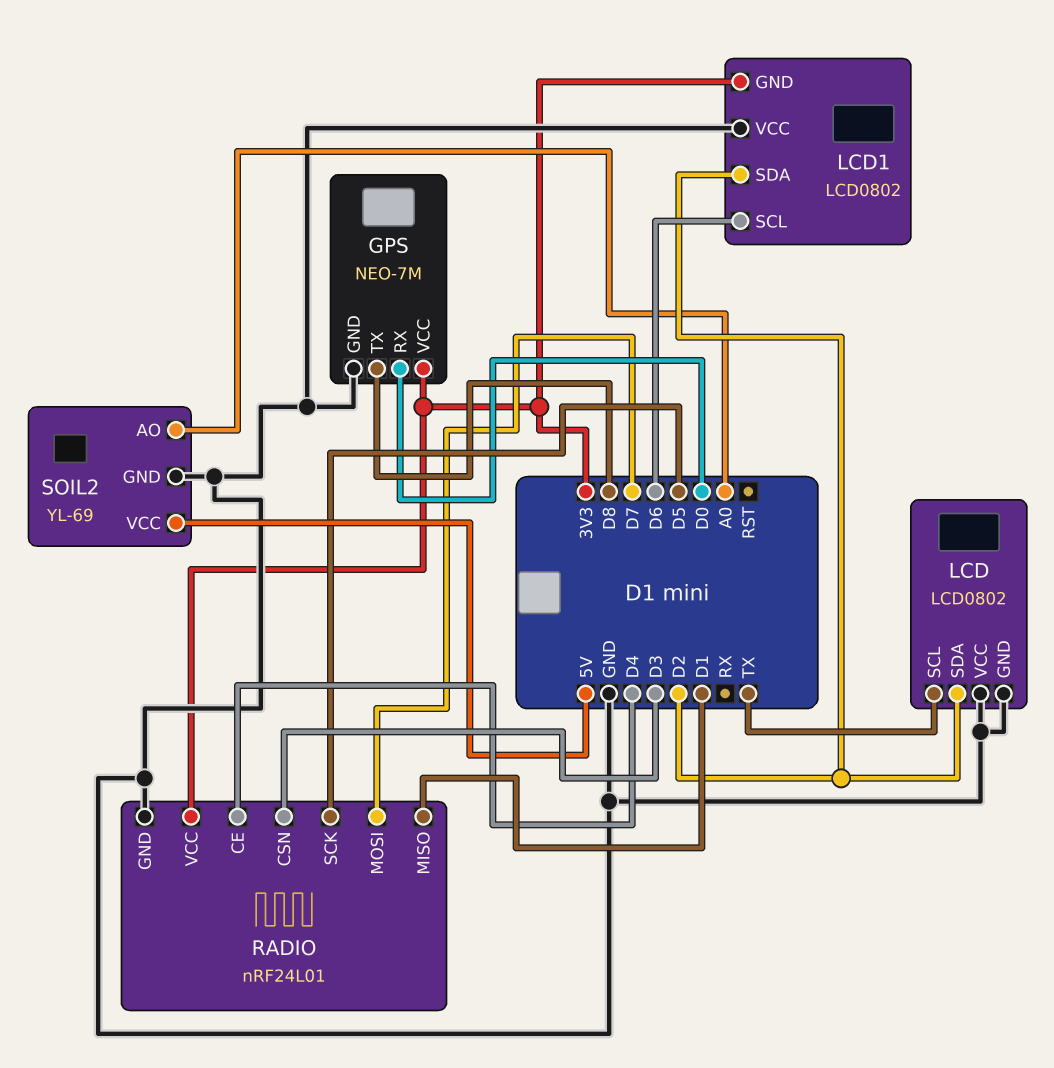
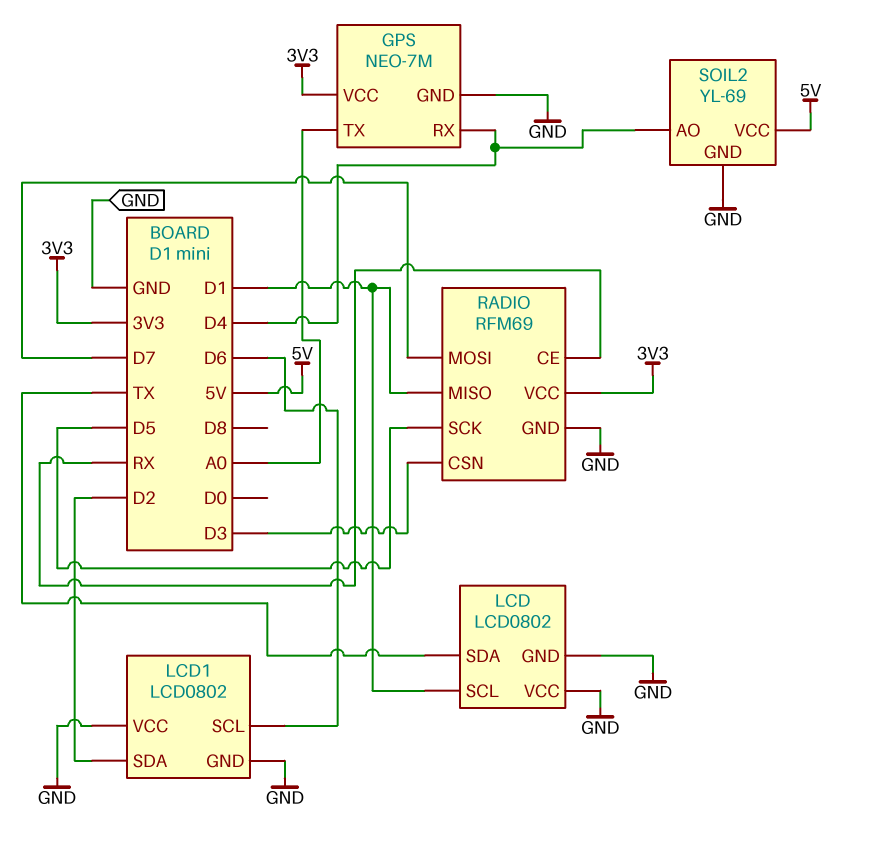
GPS pin RX: D0 -> D4
GPS pin TX: D8 -> A0
LCD pin SCL: TX -> D1
LCD pin SDA: D2 -> TX
LCD1 pin GND: 3V3 -> GND
RADIO: nRF24L01 -> RFM69
RADIO pin CE: D4 -> RX
SOIL2 pin AO: A0 -> D4

